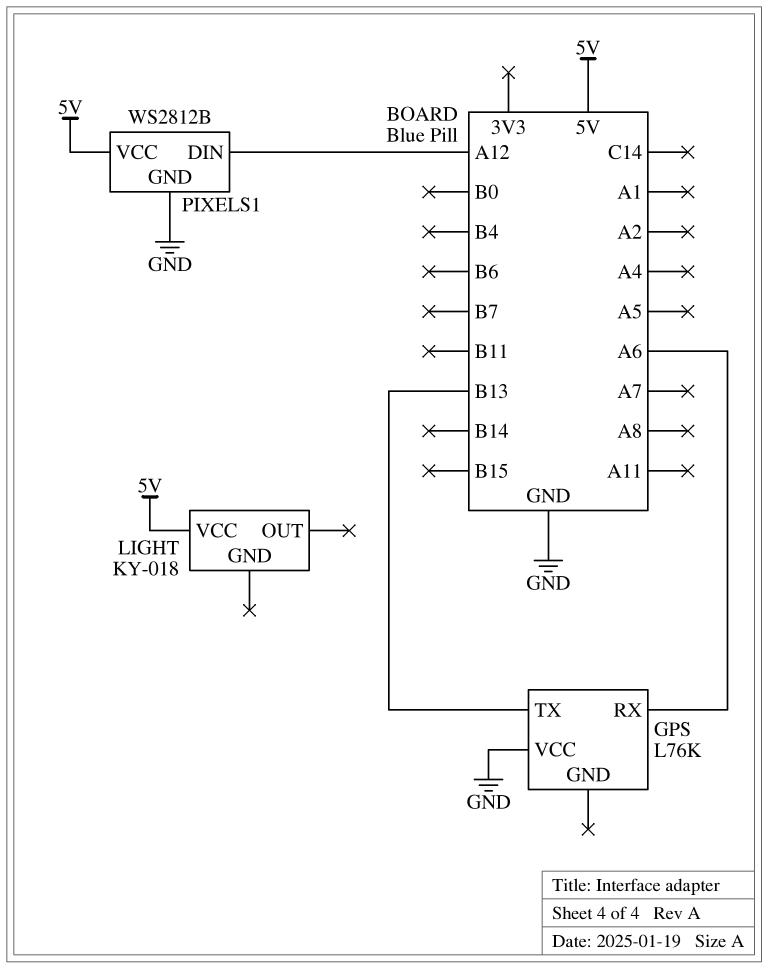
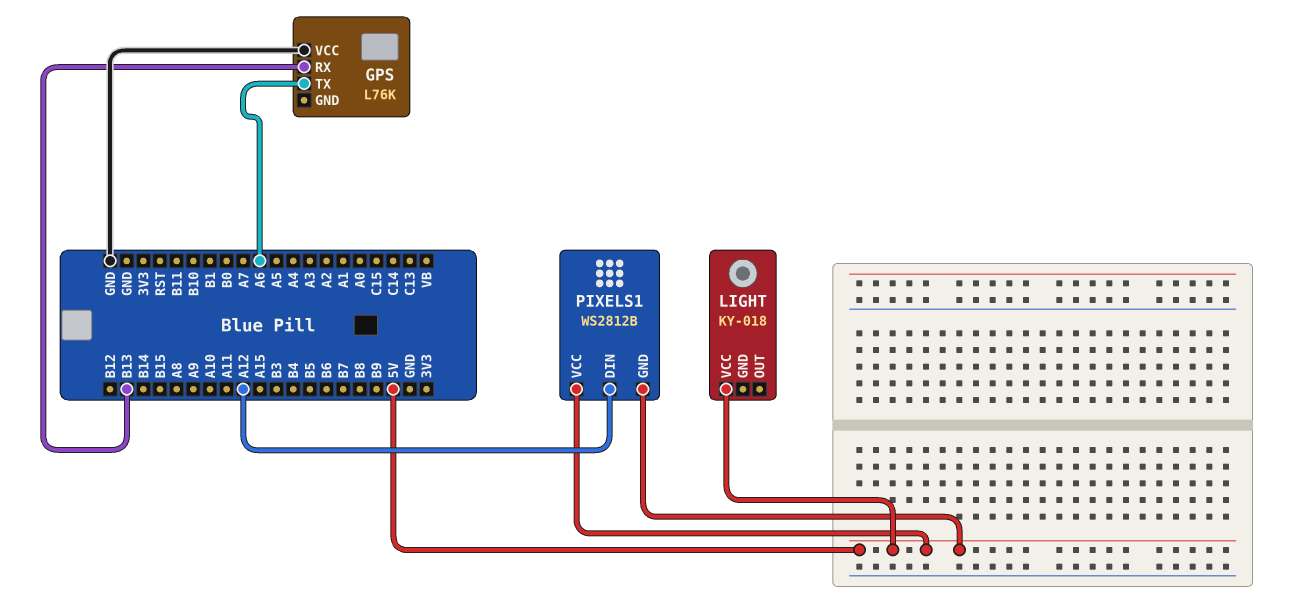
GPS pin RX: A6 -> B13
GPS pin TX: B13 -> A6
PIXELS1 pin GND: GND -> 5V

